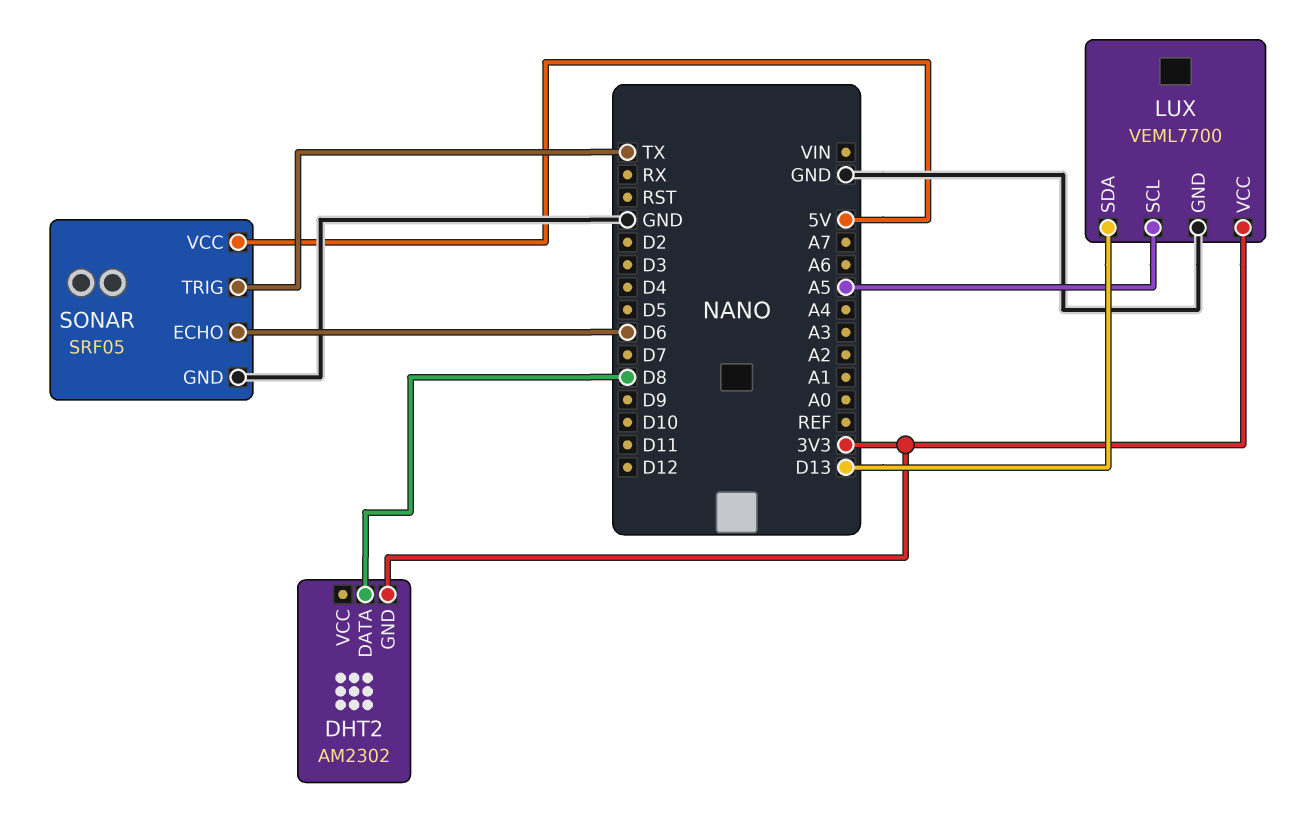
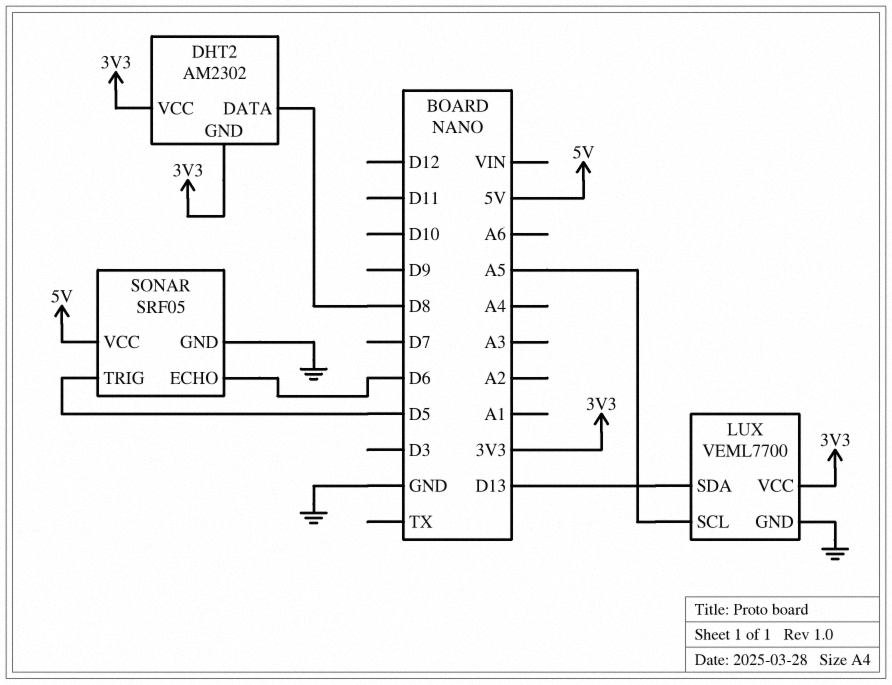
DHT2 pin VCC: none -> 3V3
SONAR pin TRIG: TX -> D5

